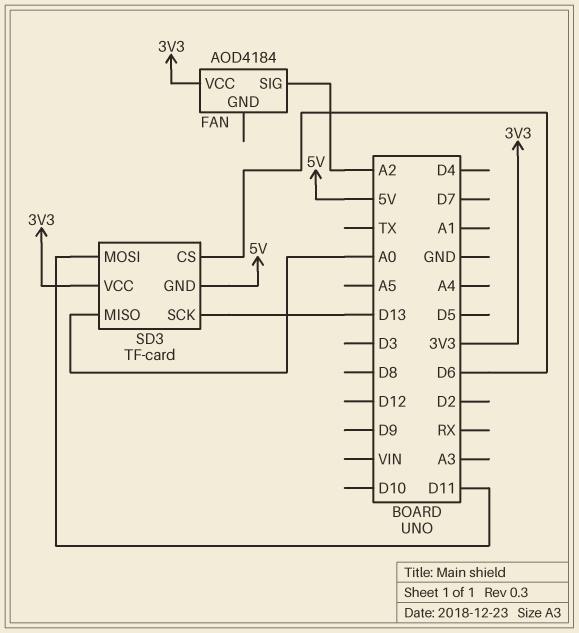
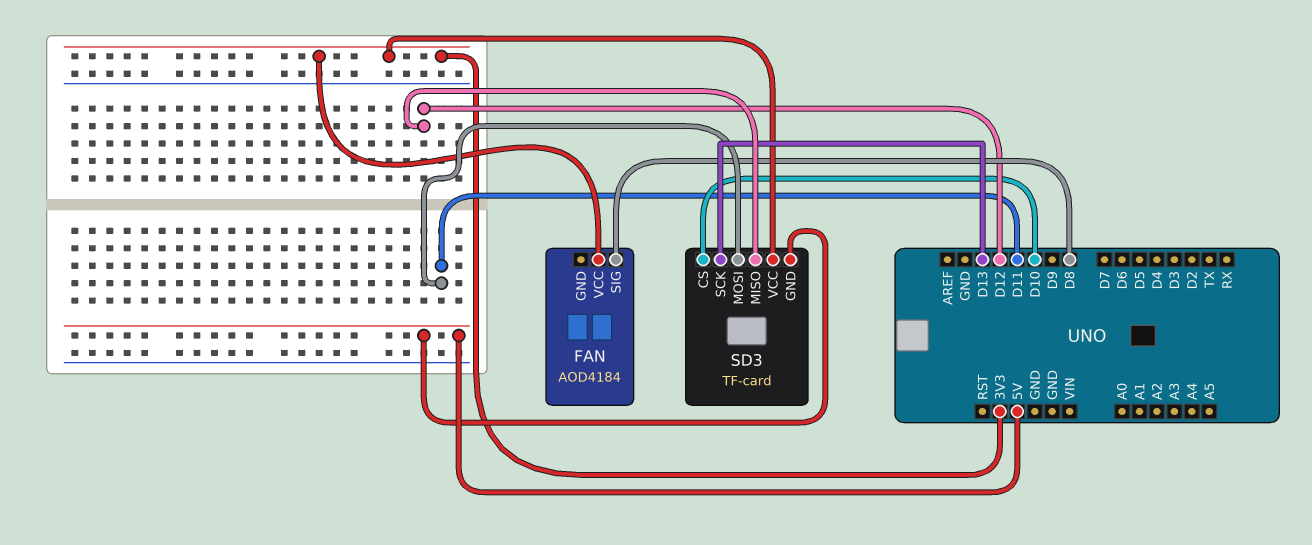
FAN pin SIG: A2 -> D8
SD3 pin CS: D6 -> D10
SD3 pin MISO: A0 -> D12

